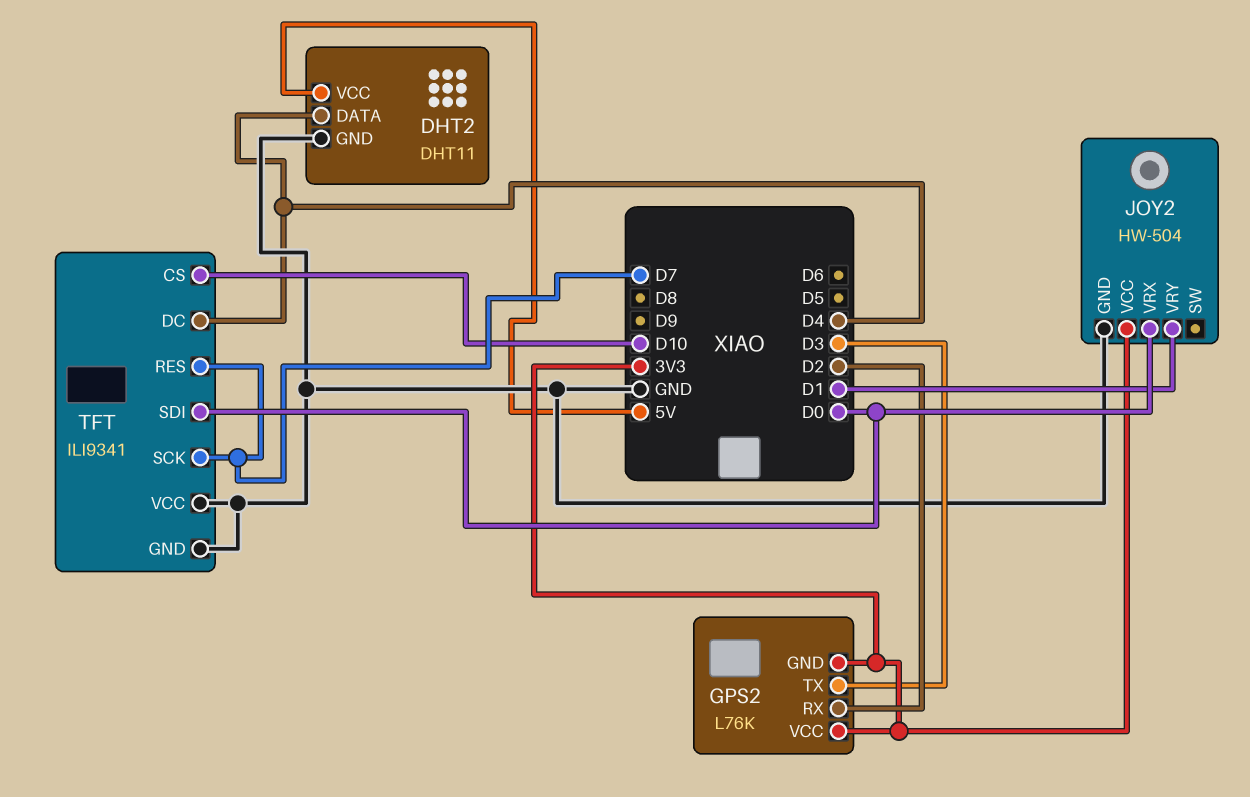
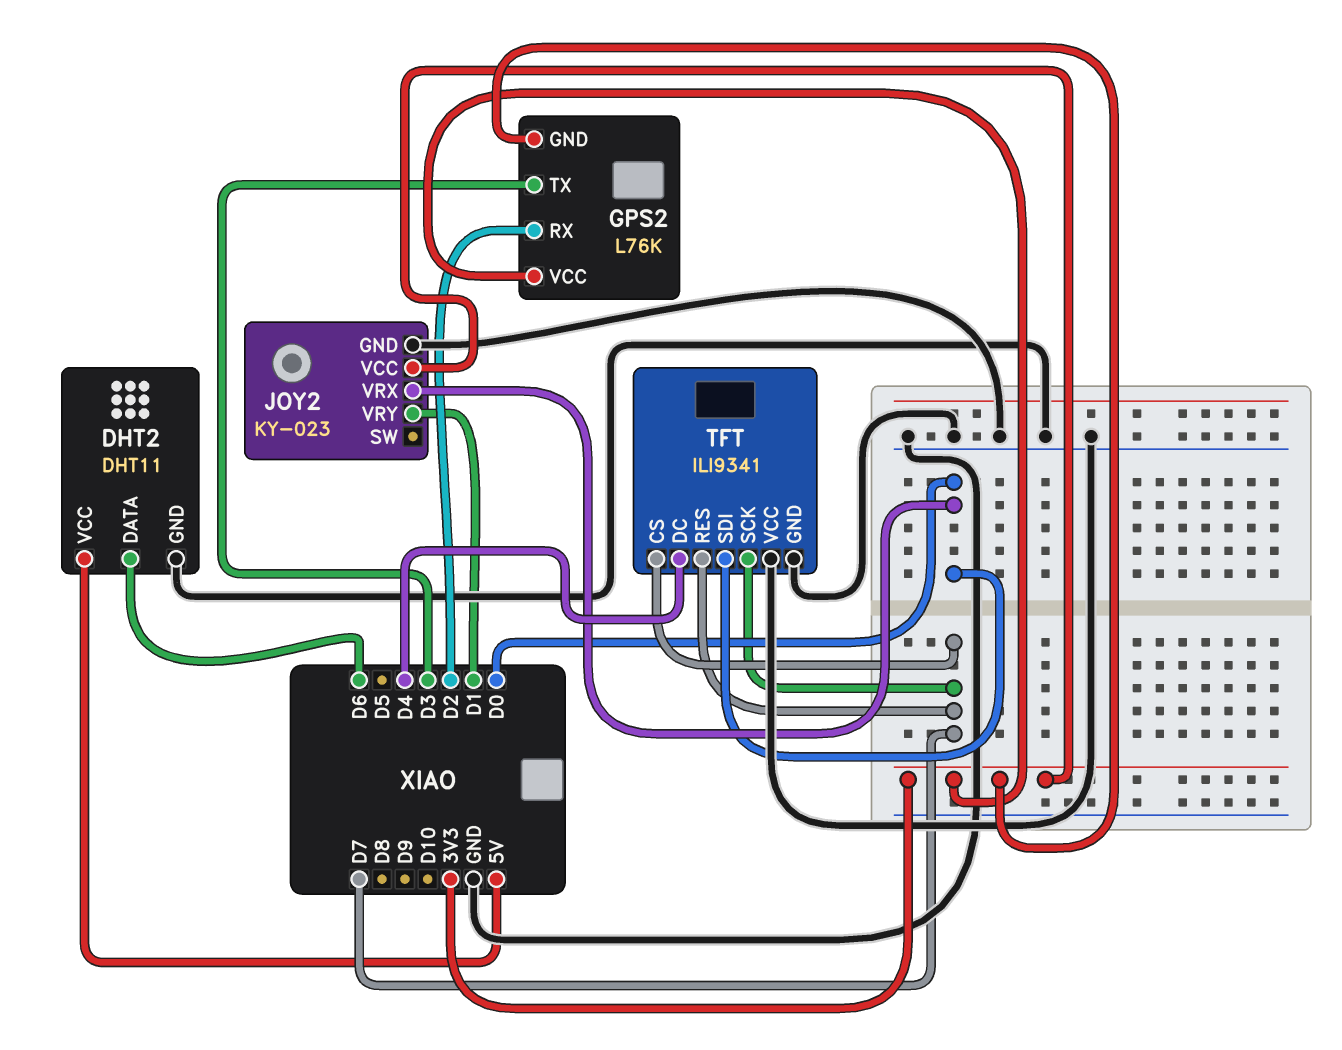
DHT2 pin DATA: D4 -> D6
JOY2: HW-504 -> KY-023
TFT pin CS: D10 -> D7

